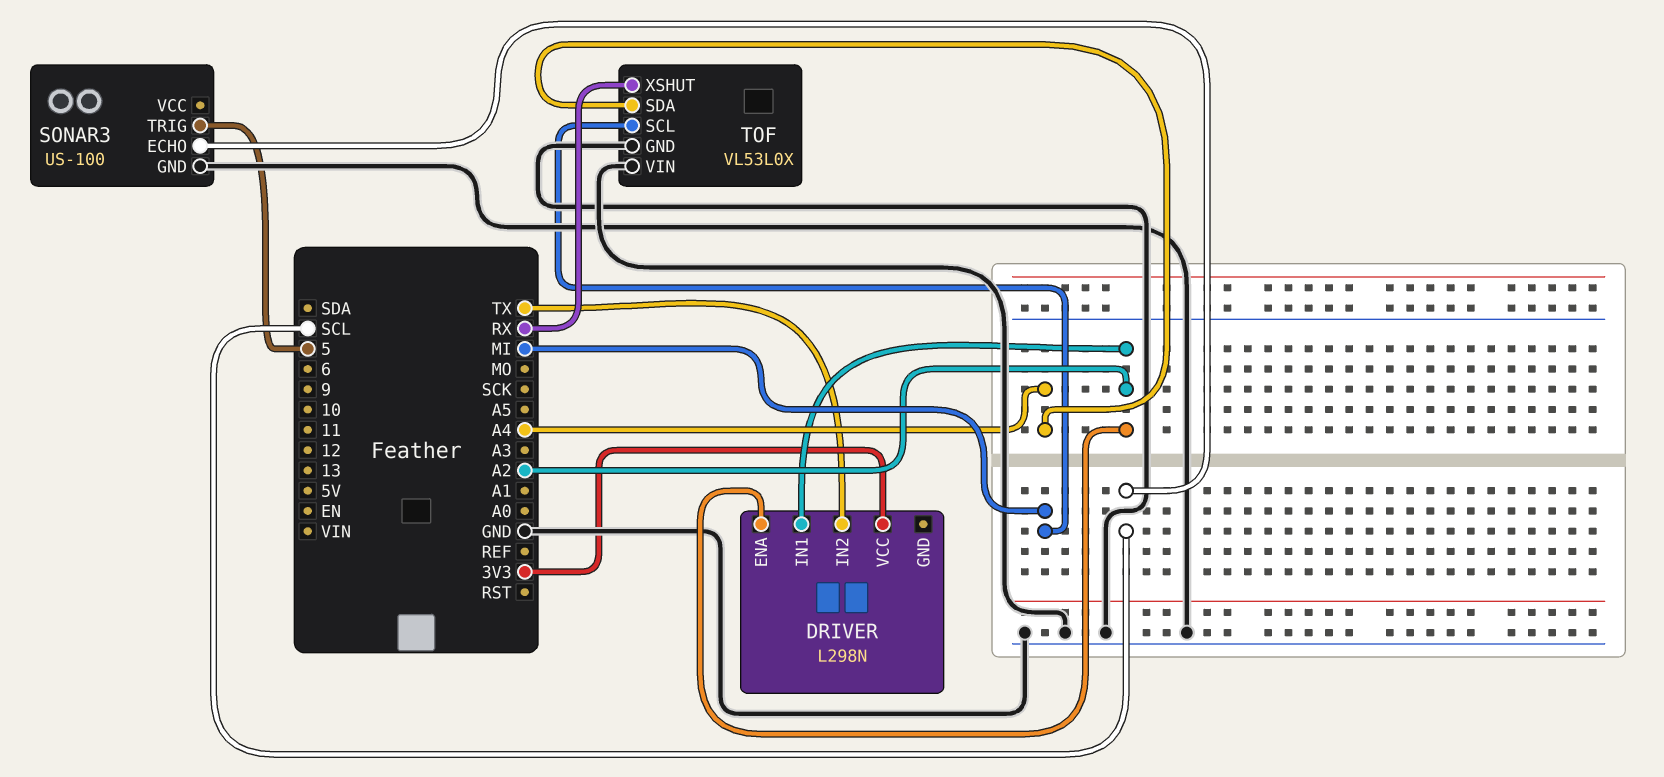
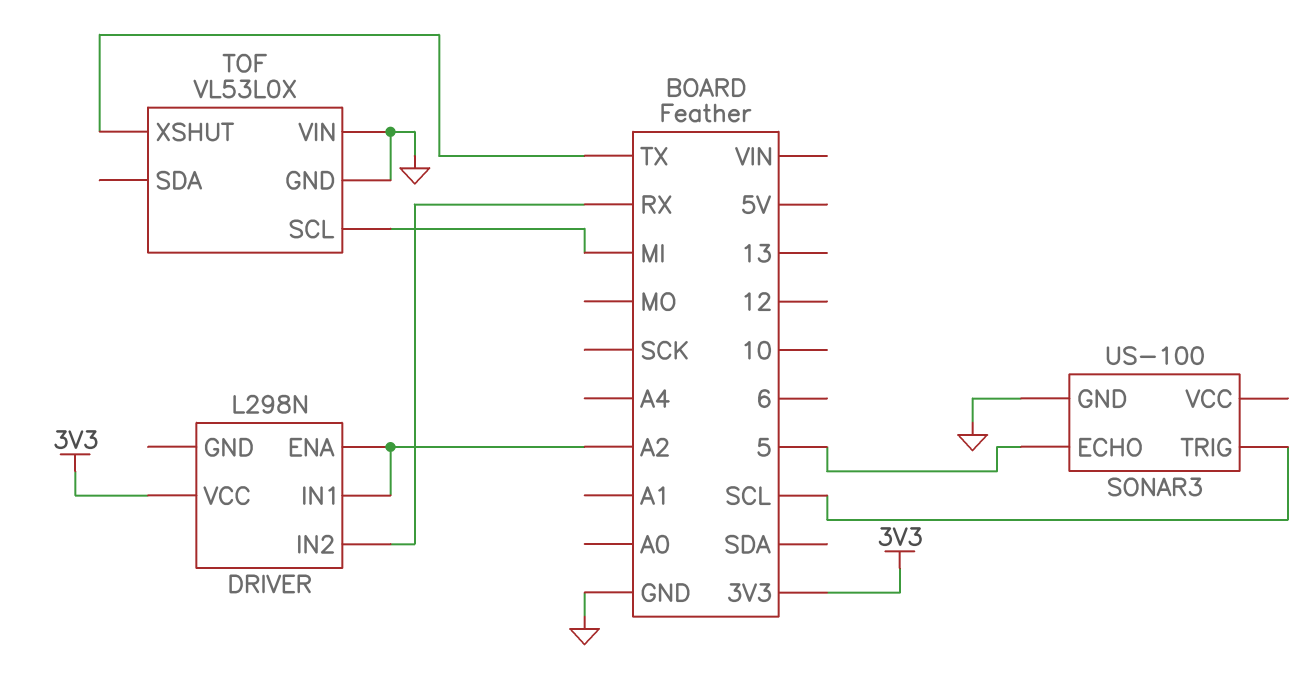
DRIVER pin IN2: TX -> RX
SONAR3 pin ECHO: SCL -> 5
SONAR3 pin TRIG: 5 -> SCL
TOF pin SDA: A4 -> none
TOF pin XSHUT: RX -> TX

